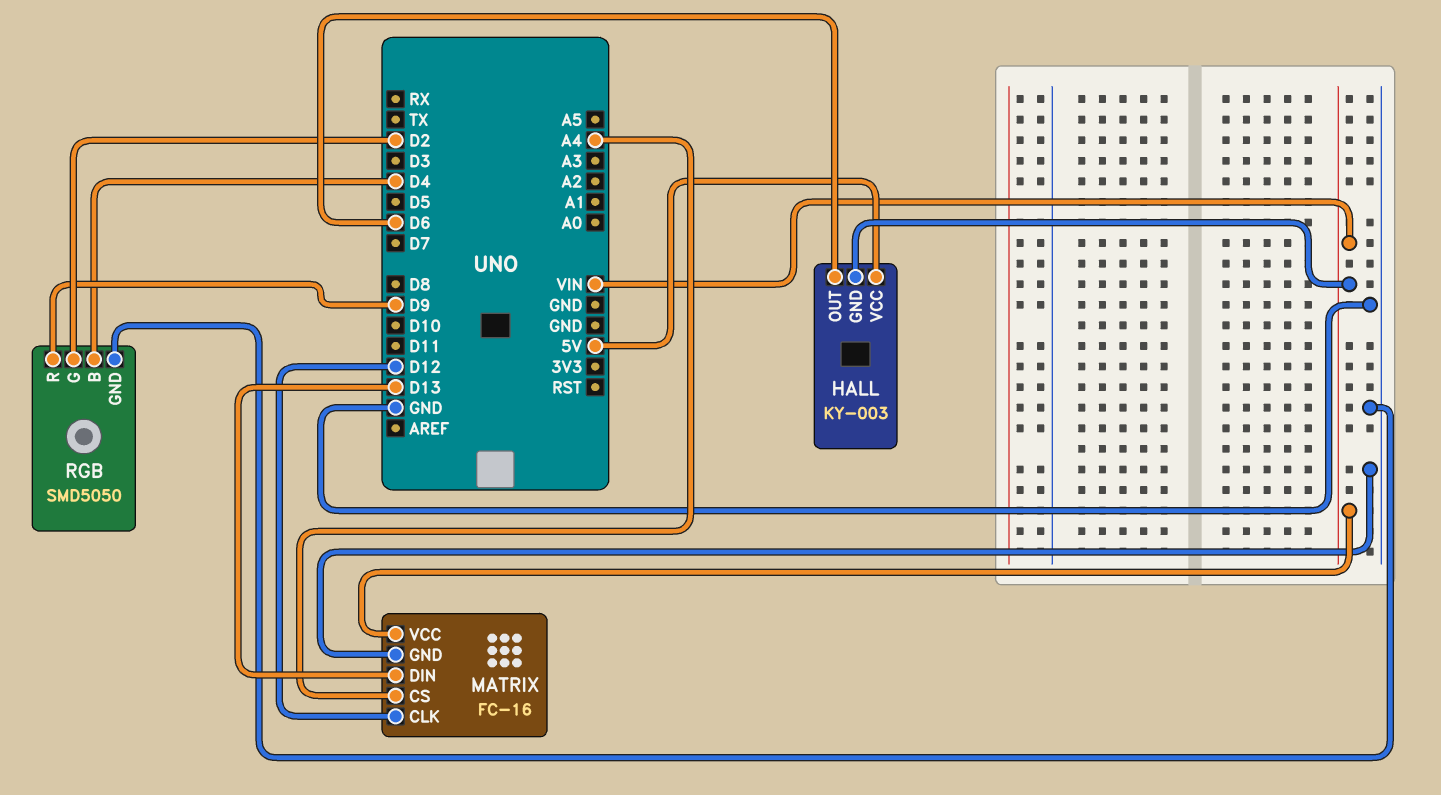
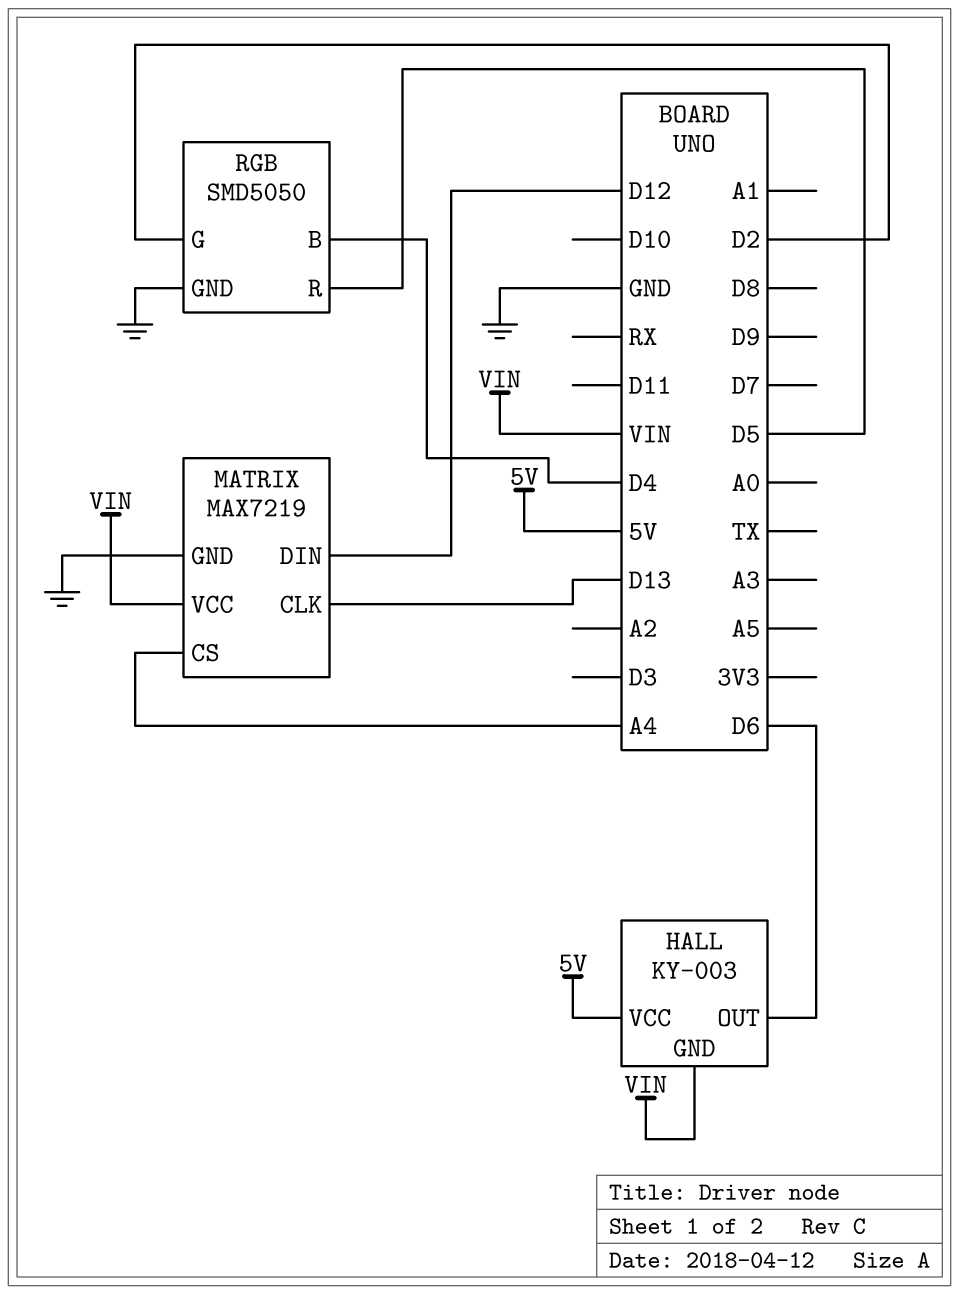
MATRIX: FC-16 -> MAX7219
MATRIX pin CLK: D12 -> D13
MATRIX pin DIN: D13 -> D12
RGB pin R: D9 -> D5

